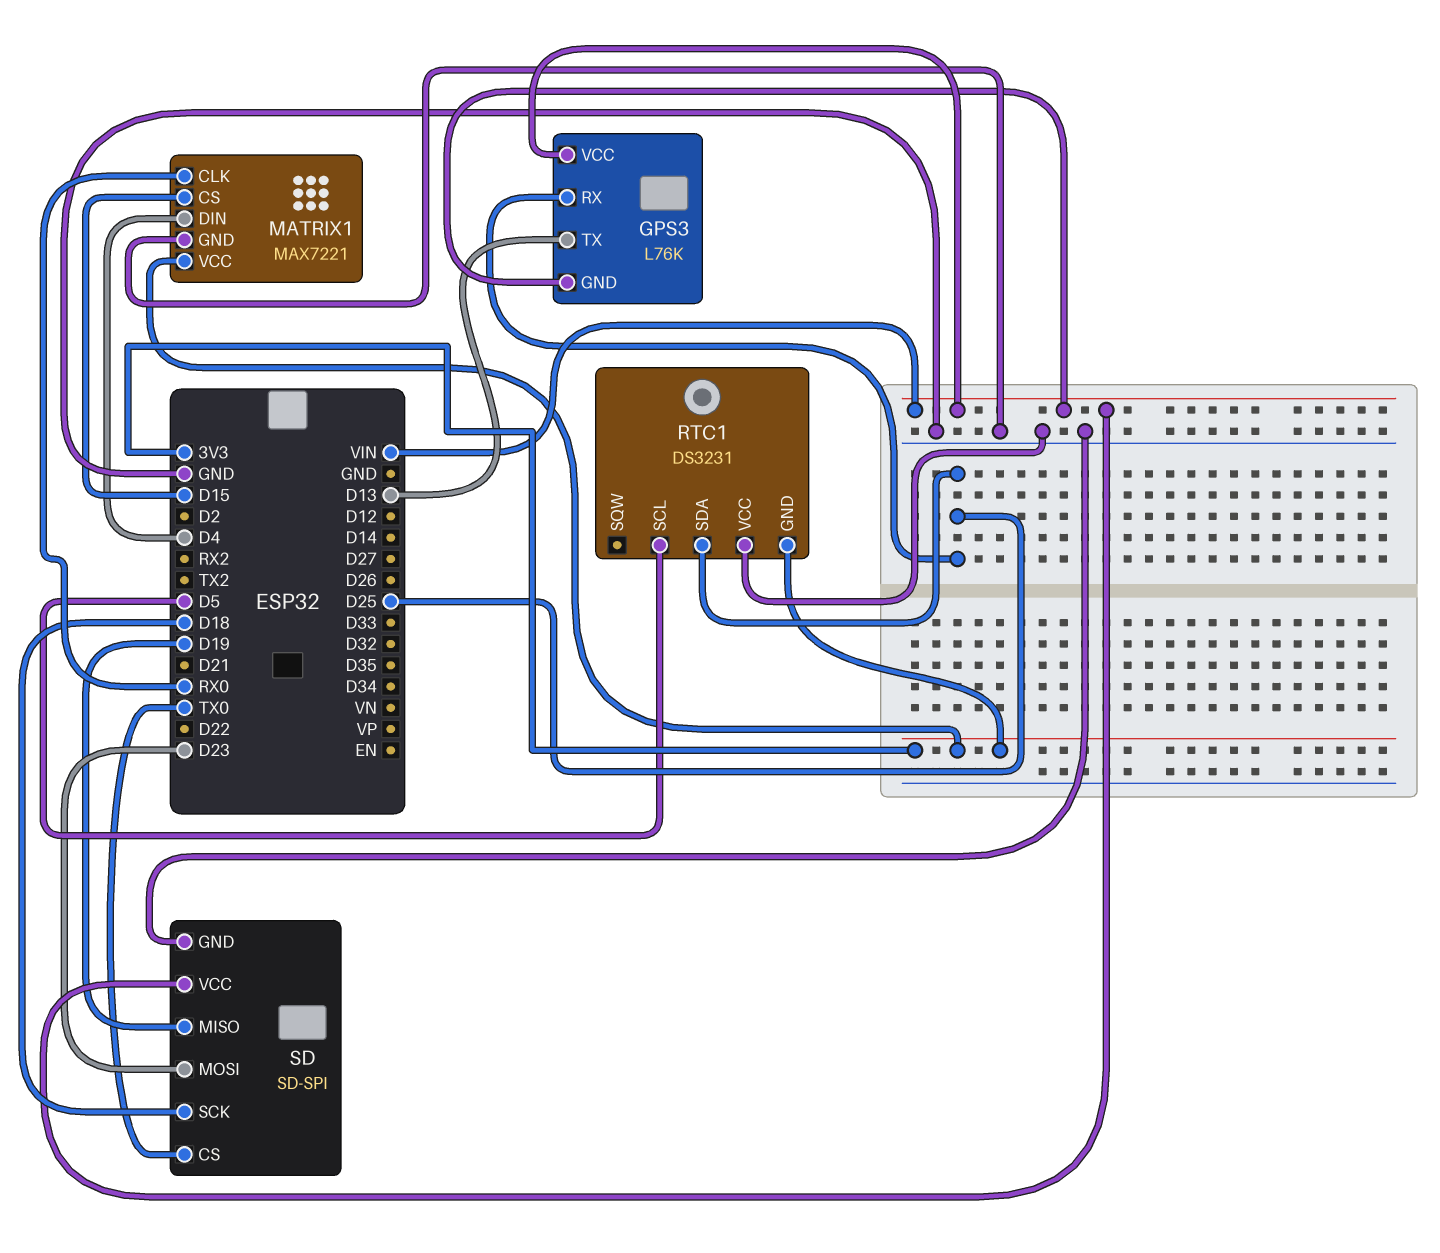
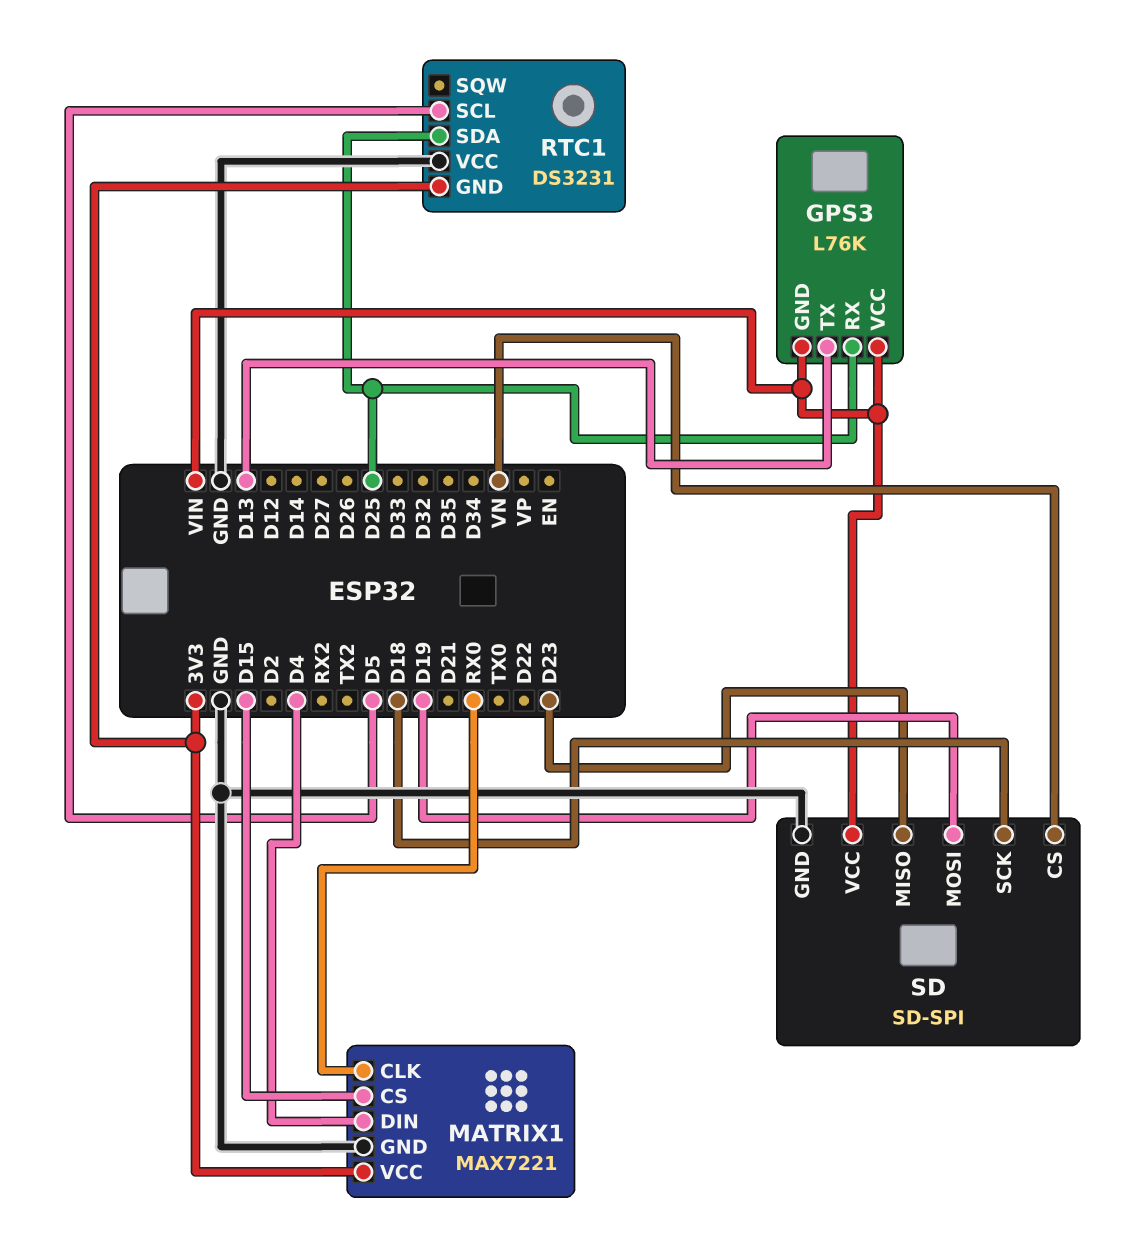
SD pin CS: TX0 -> VN
SD pin MISO: D19 -> D23
SD pin MOSI: D23 -> D19

